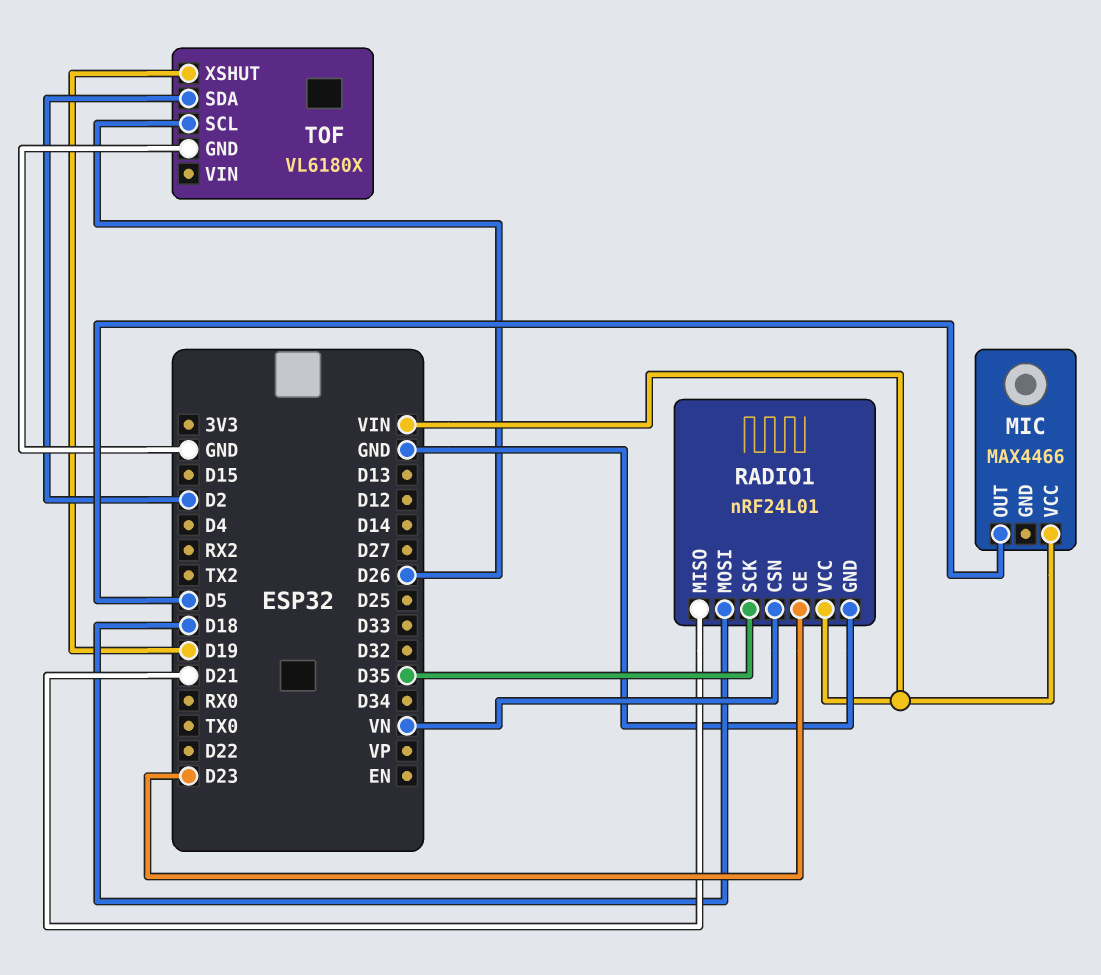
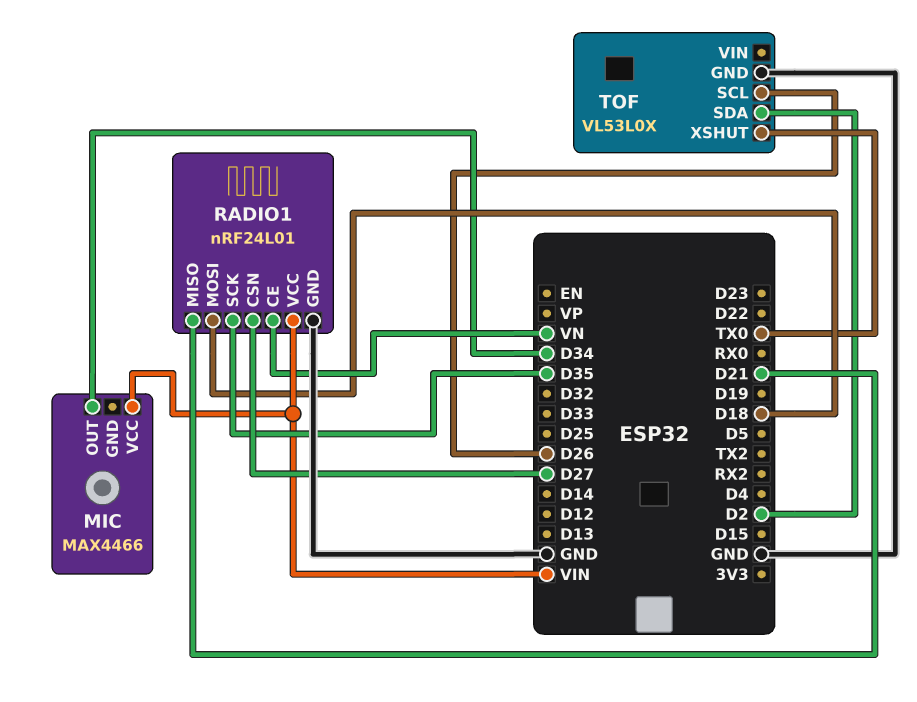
MIC pin OUT: D5 -> D34
RADIO1 pin CE: D23 -> VN
RADIO1 pin CSN: VN -> D27
TOF: VL6180X -> VL53L0X
TOF pin XSHUT: D19 -> TX0

